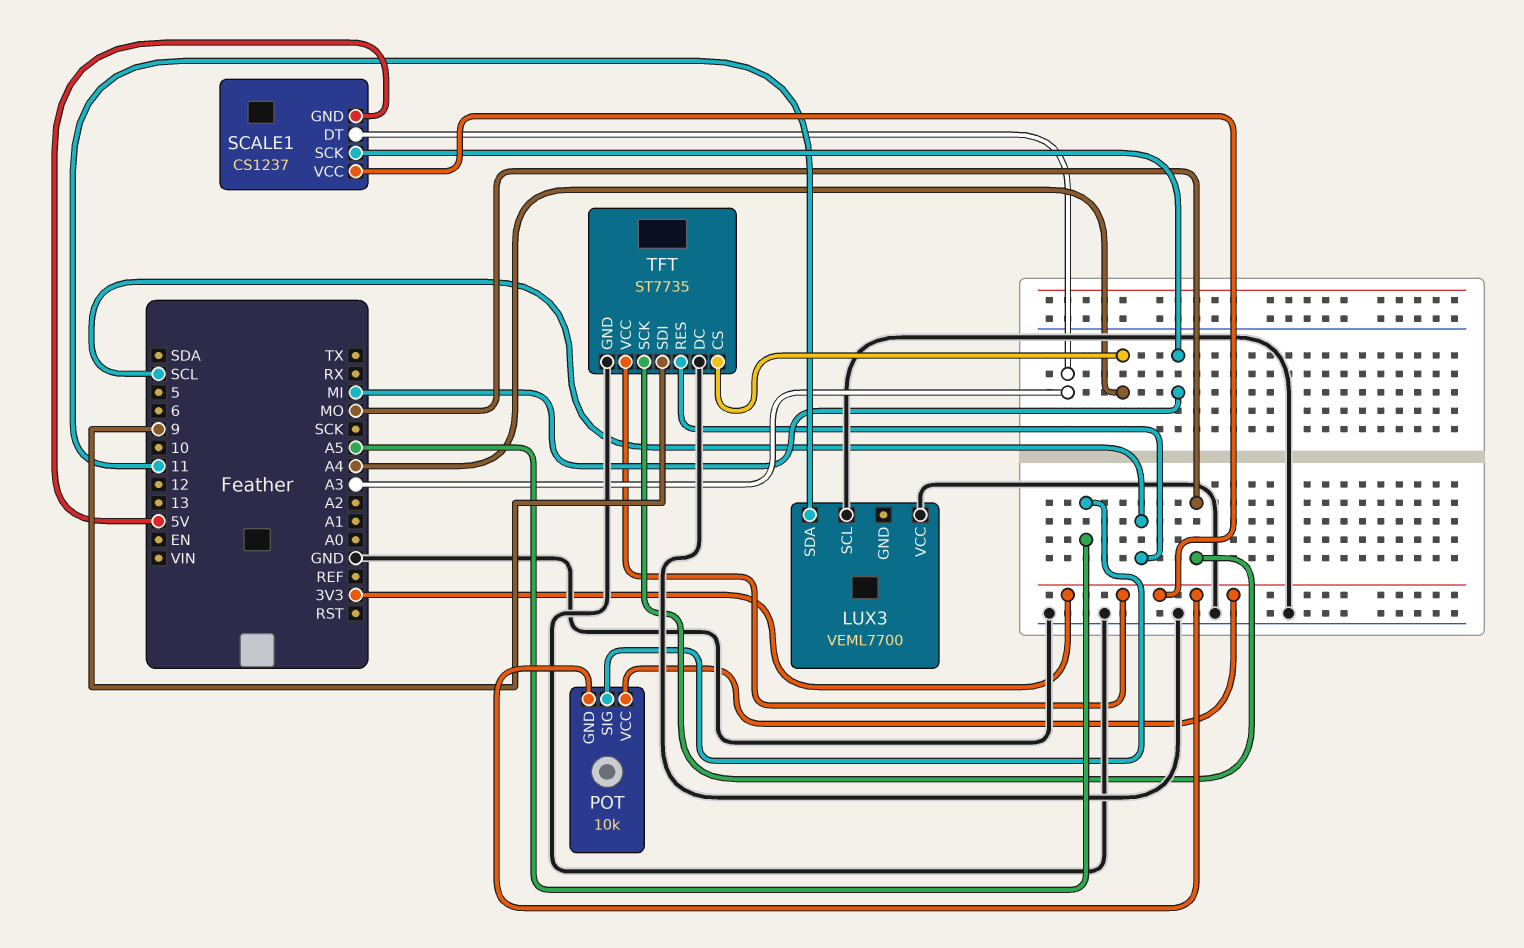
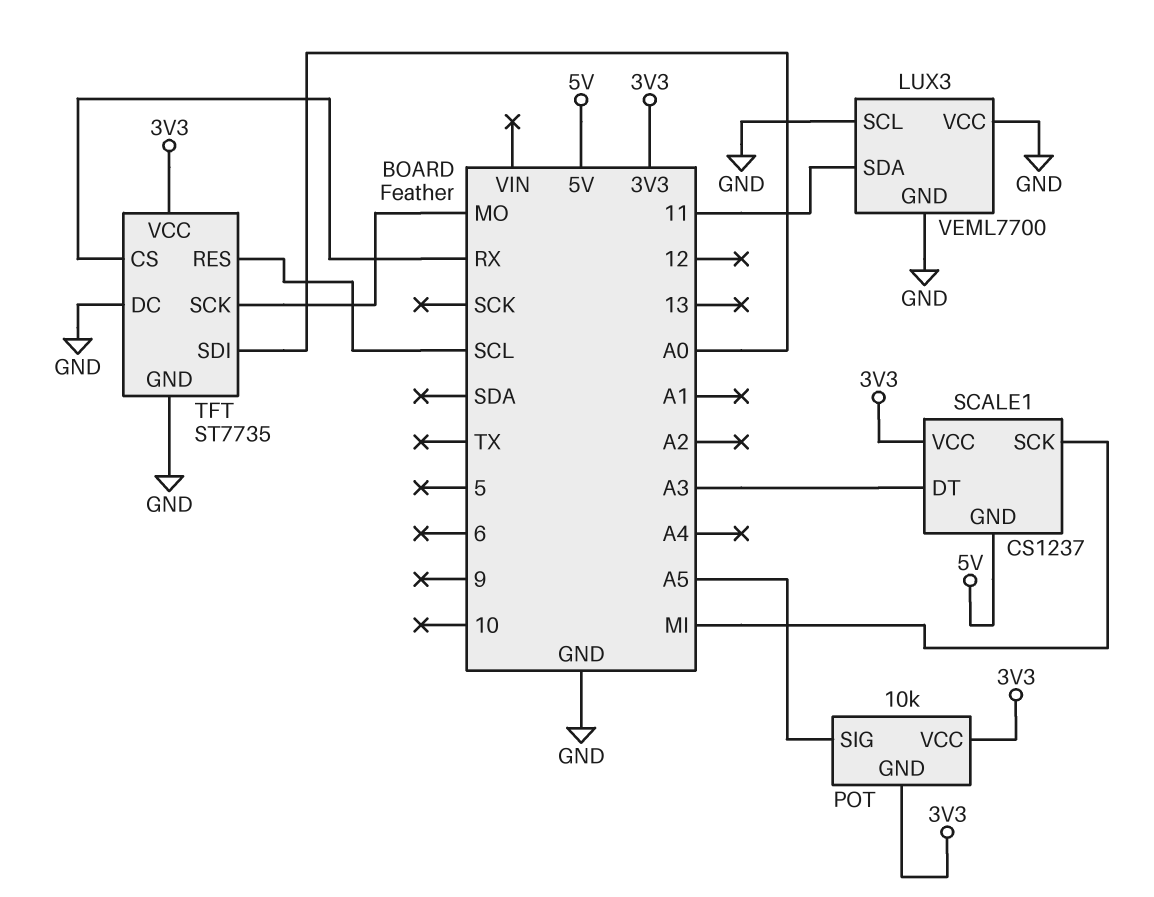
LUX3 pin GND: none -> GND
TFT pin CS: A4 -> RX
TFT pin SDI: 9 -> A0

